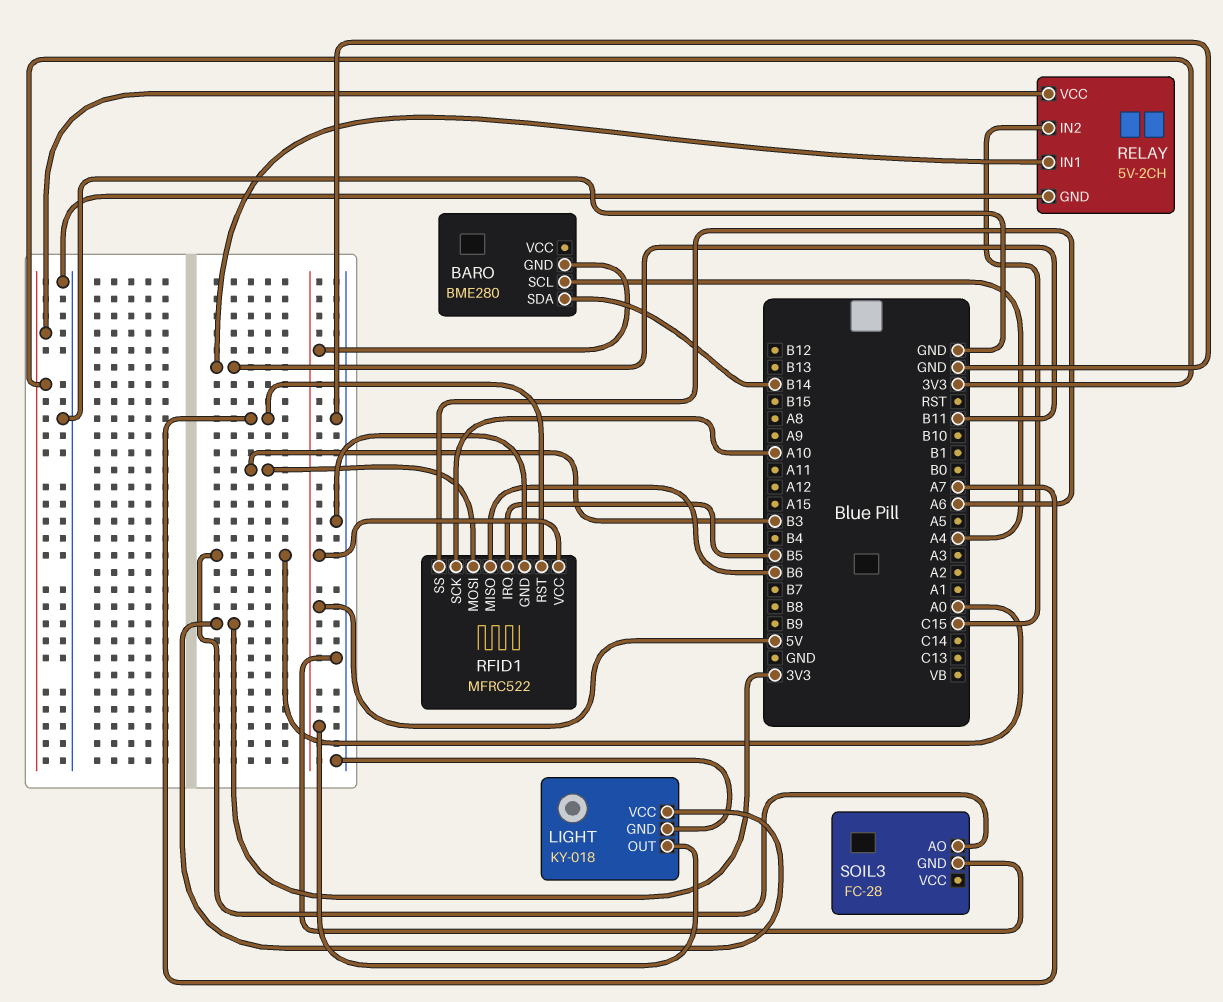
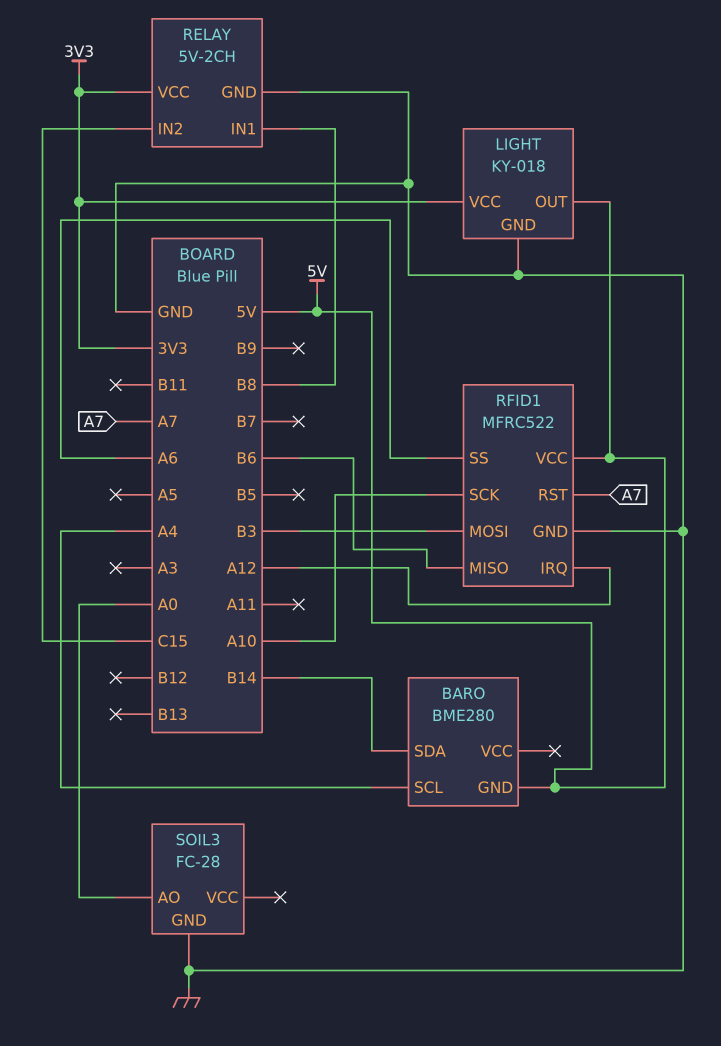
RELAY pin IN1: B11 -> B8
RFID1 pin IRQ: B5 -> A12

